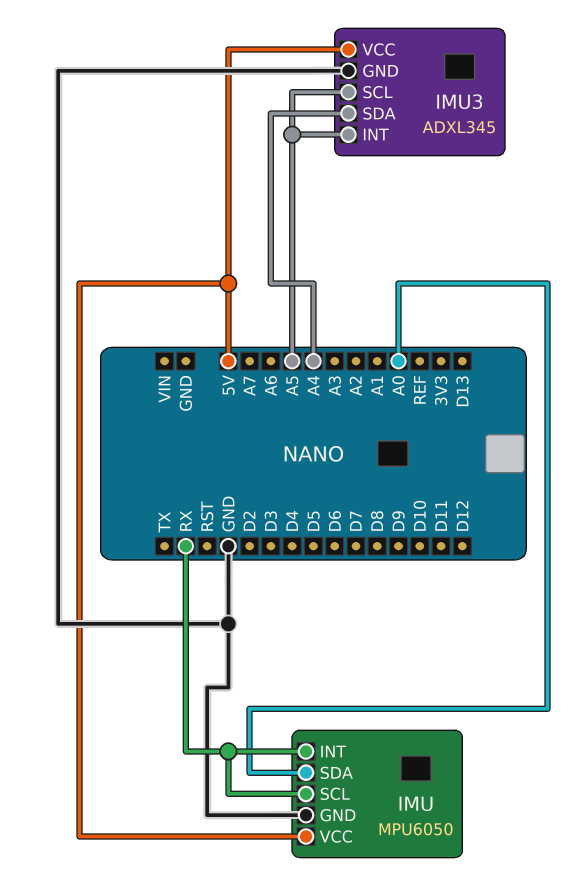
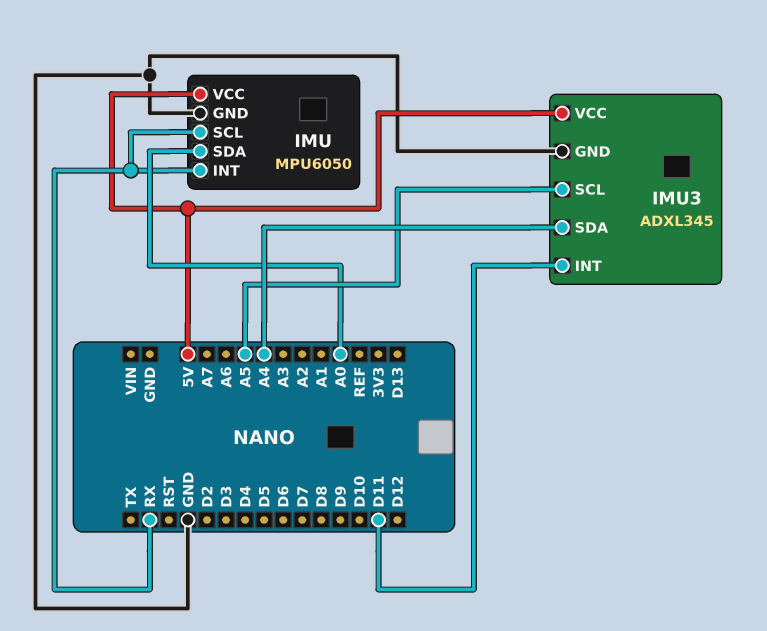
IMU3 pin INT: A5 -> D11

